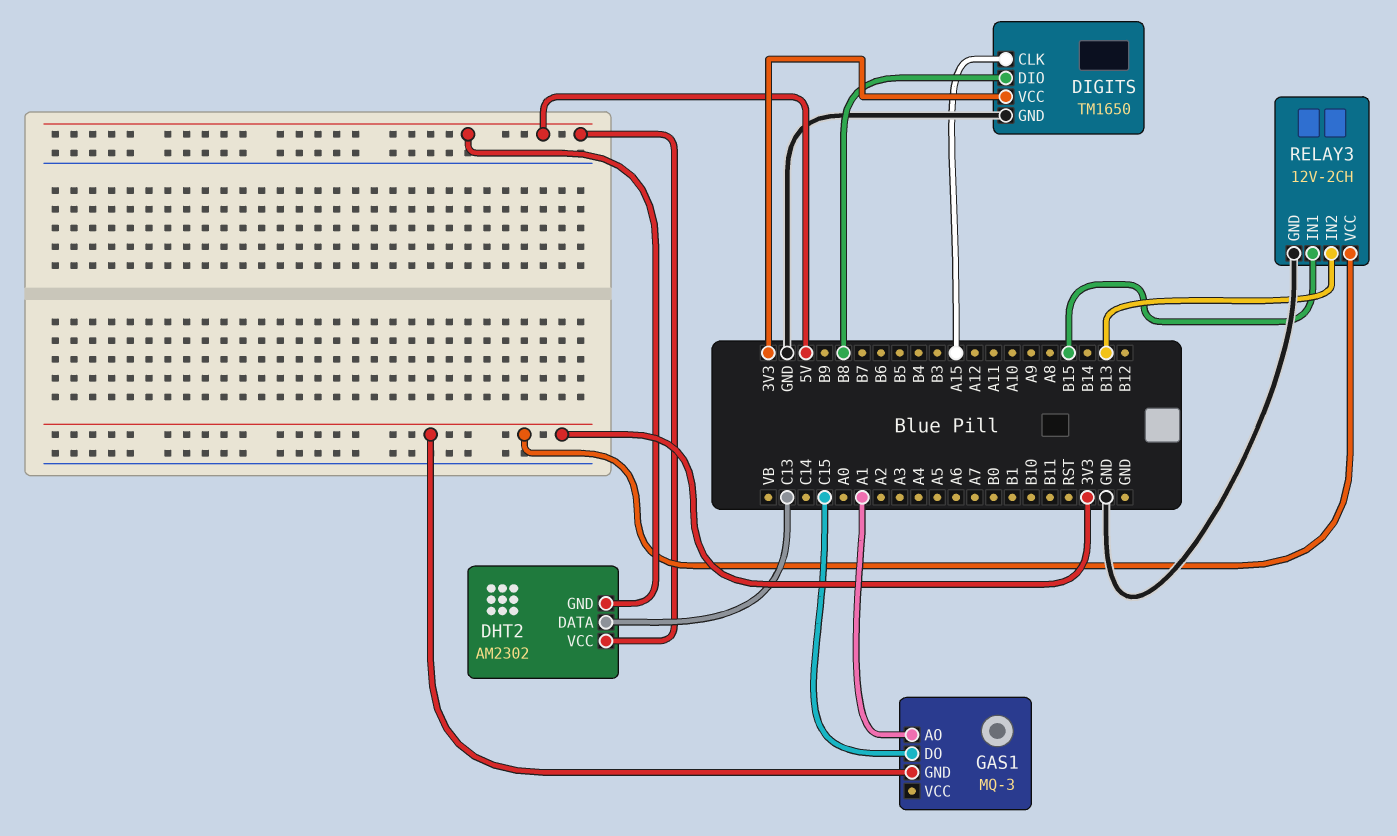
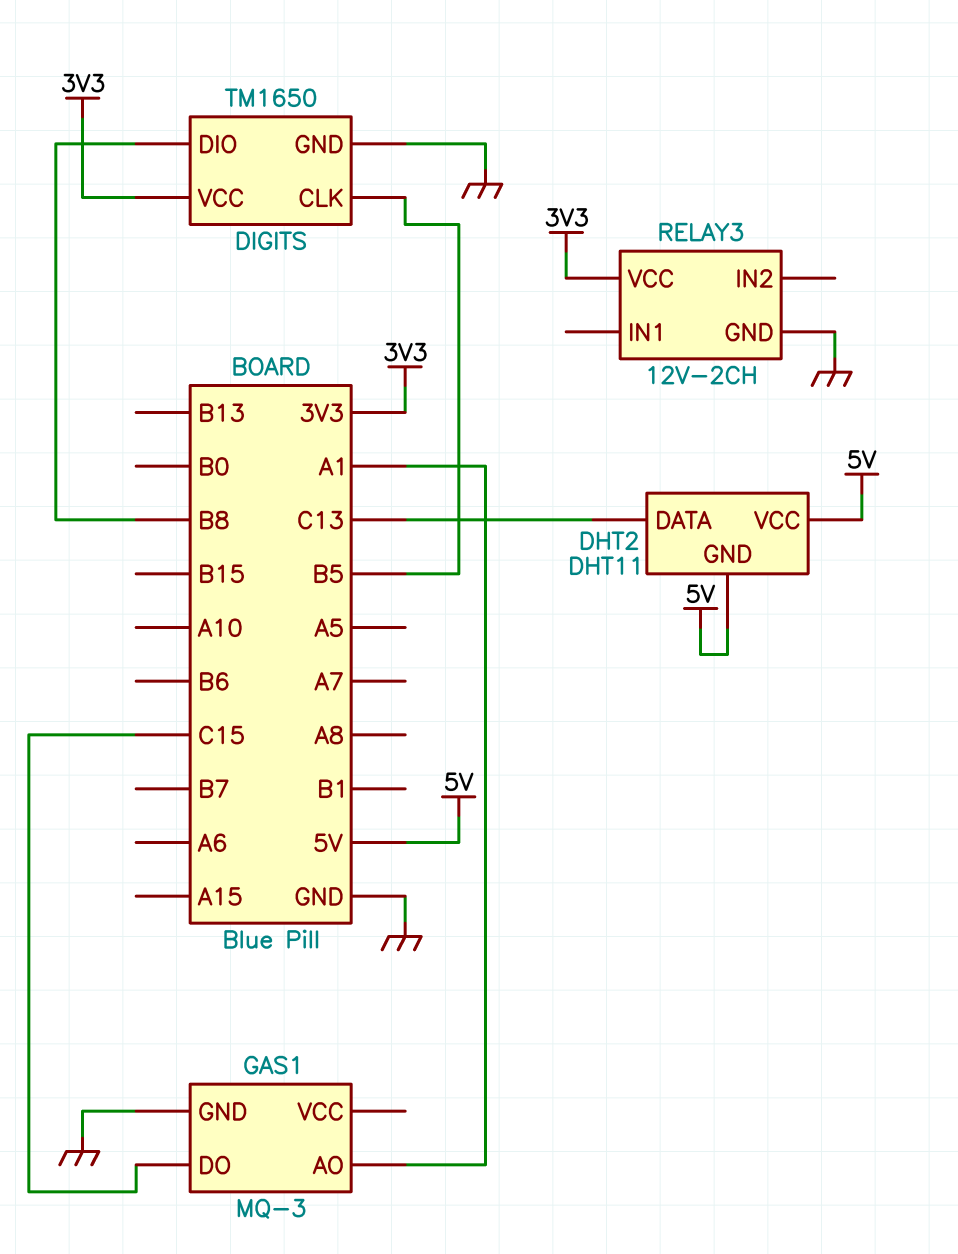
DHT2: AM2302 -> DHT11
DIGITS pin CLK: A15 -> B5
GAS1 pin GND: 3V3 -> GND
RELAY3 pin IN1: B15 -> none
RELAY3 pin IN2: B13 -> none

